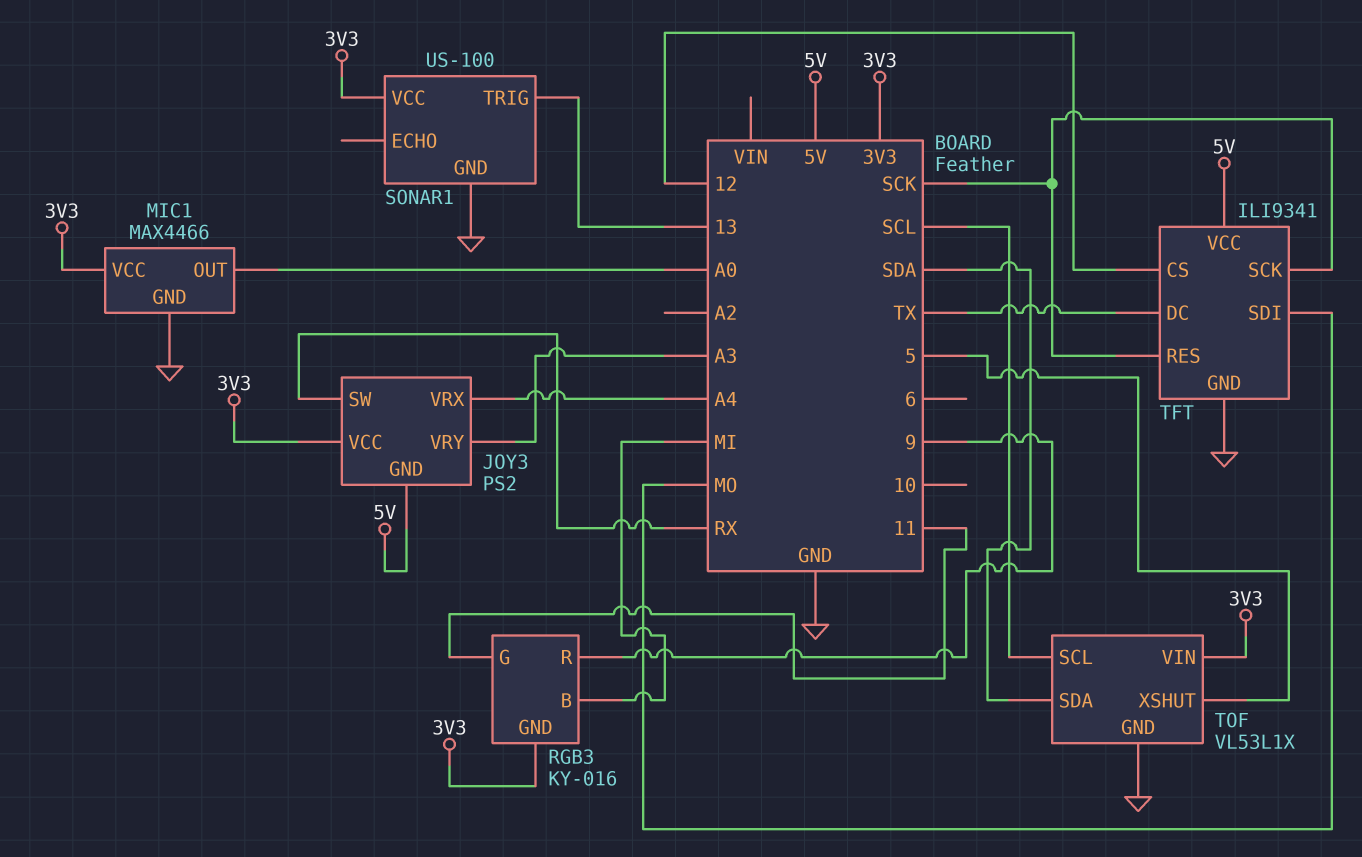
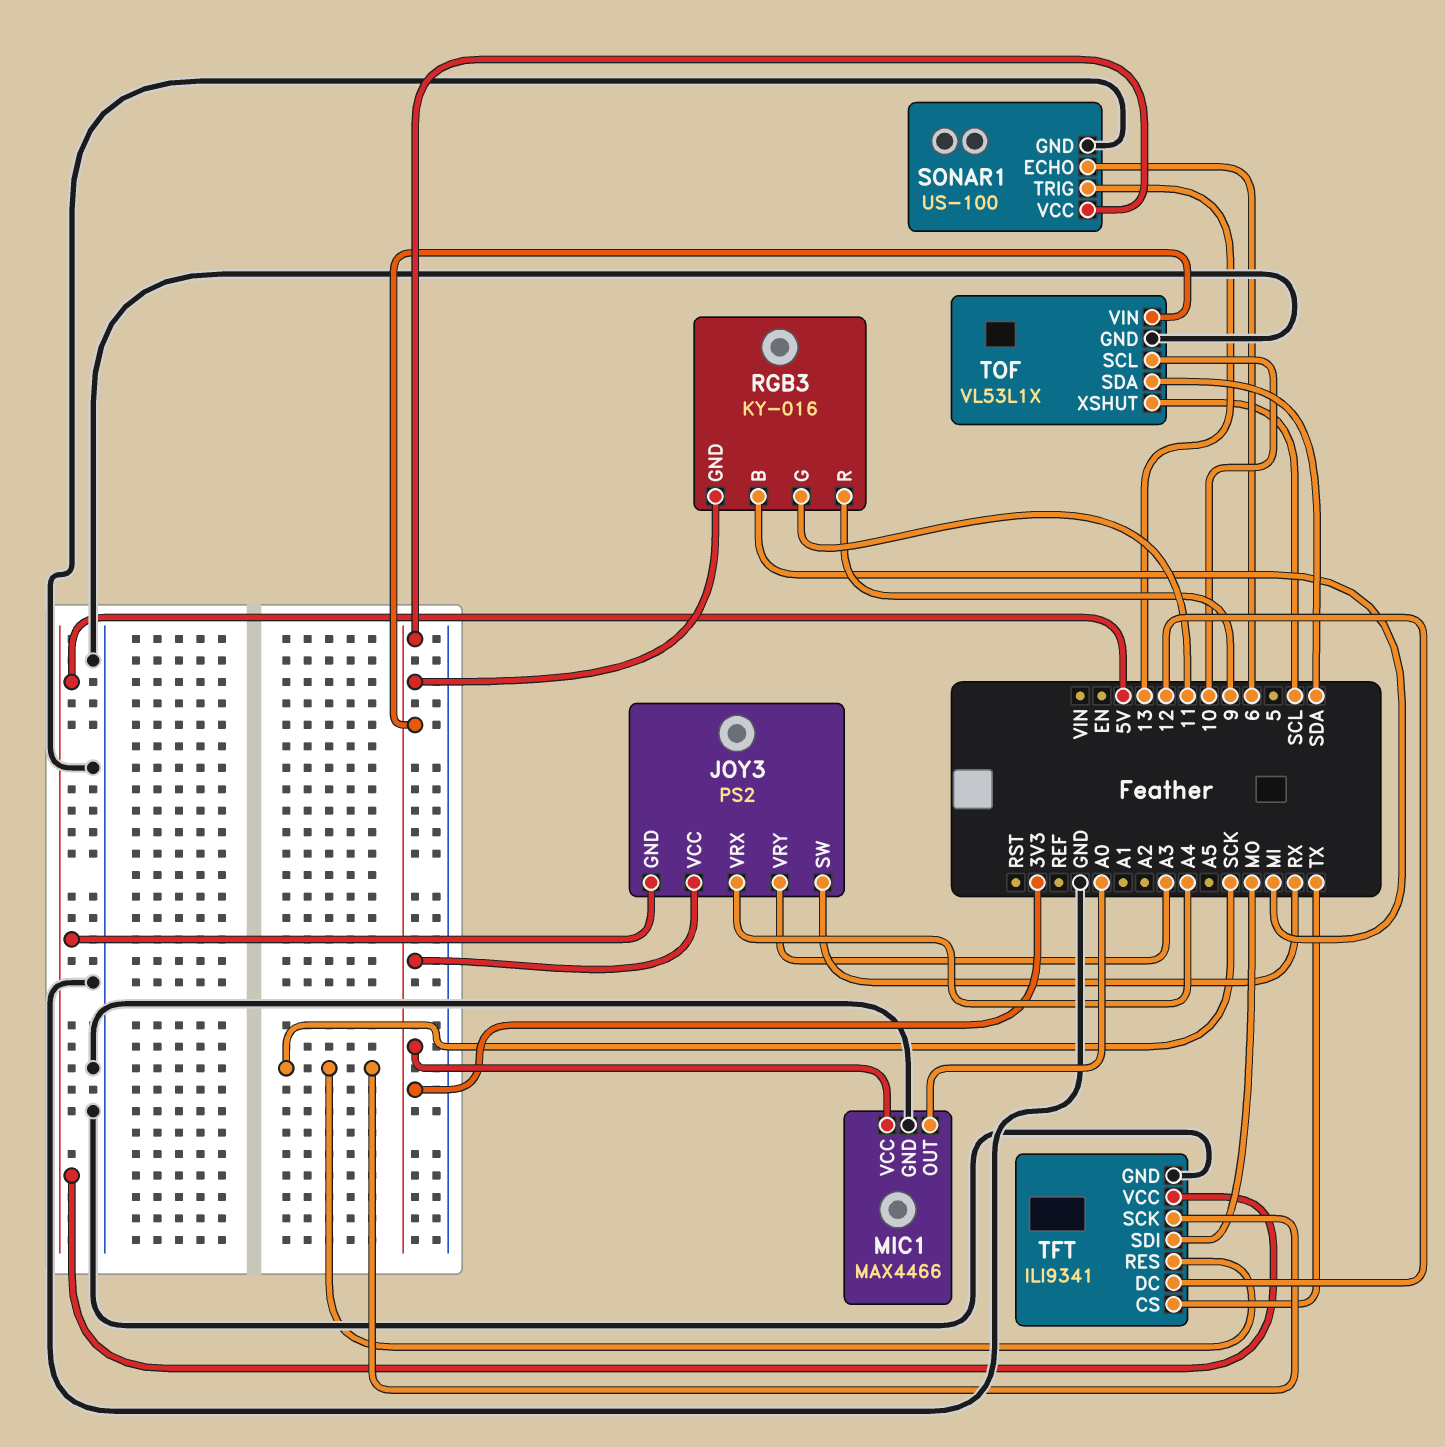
SONAR1 pin ECHO: none -> 6
TFT pin CS: 12 -> TX
TFT pin DC: TX -> 12
TOF pin SCL: SCL -> 10
TOF pin XSHUT: 5 -> SCL

